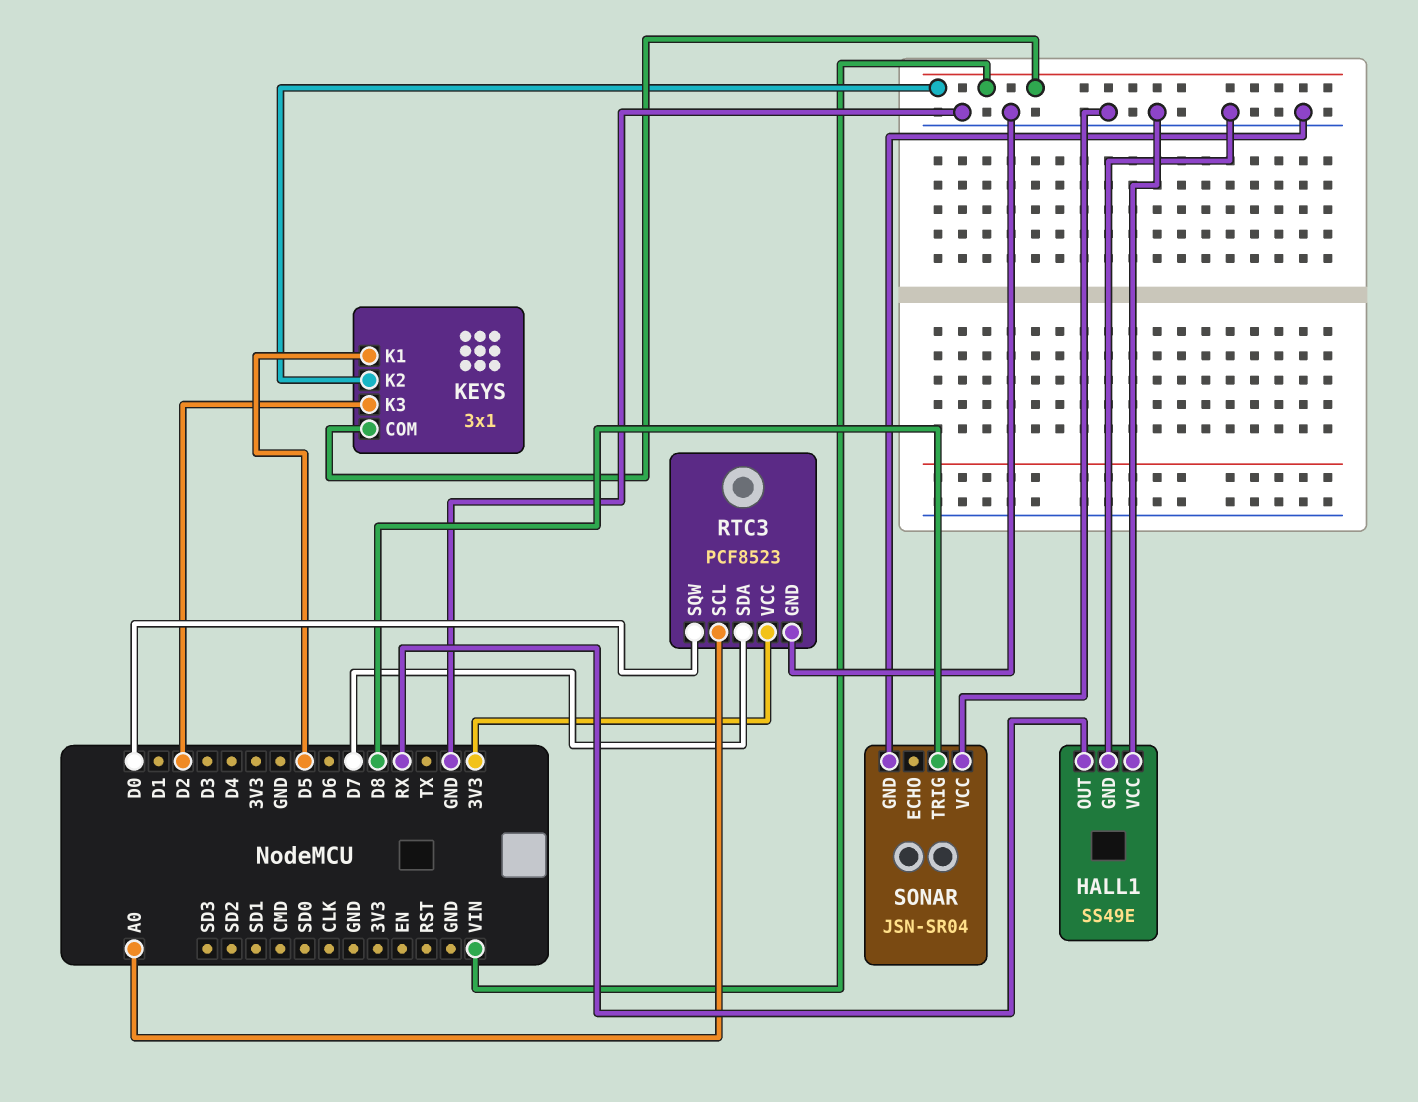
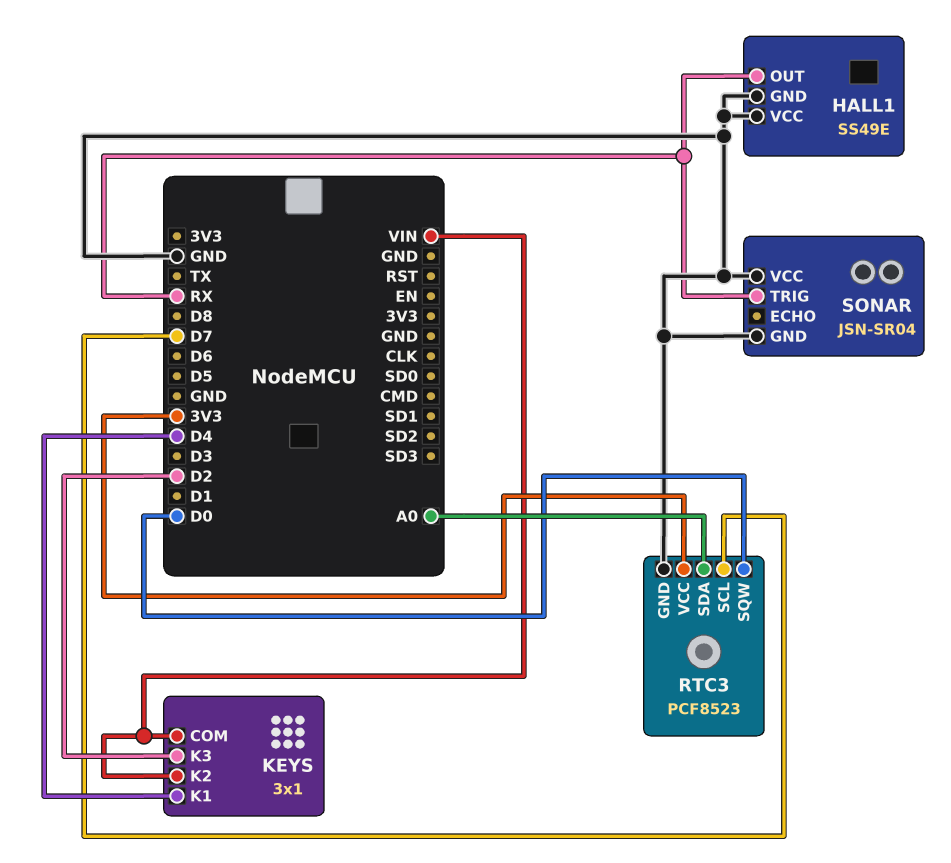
KEYS pin K1: D5 -> D4
RTC3 pin SCL: A0 -> D7
RTC3 pin SDA: D7 -> A0
SONAR pin TRIG: D8 -> RX

